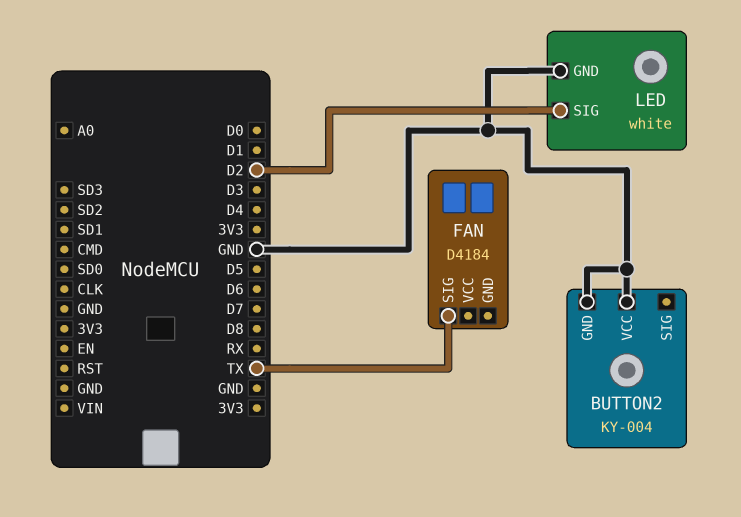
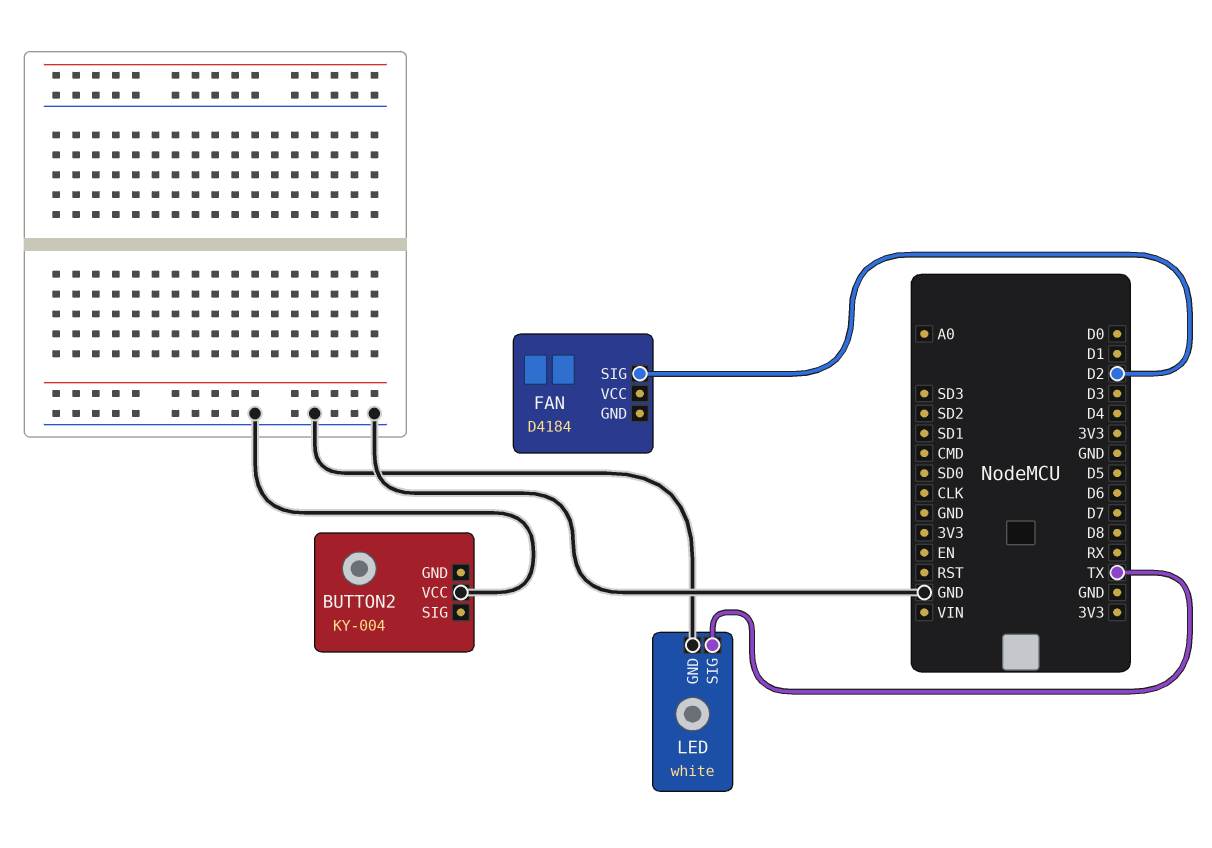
BUTTON2 pin GND: GND -> none
FAN pin SIG: TX -> D2
LED pin SIG: D2 -> TX

